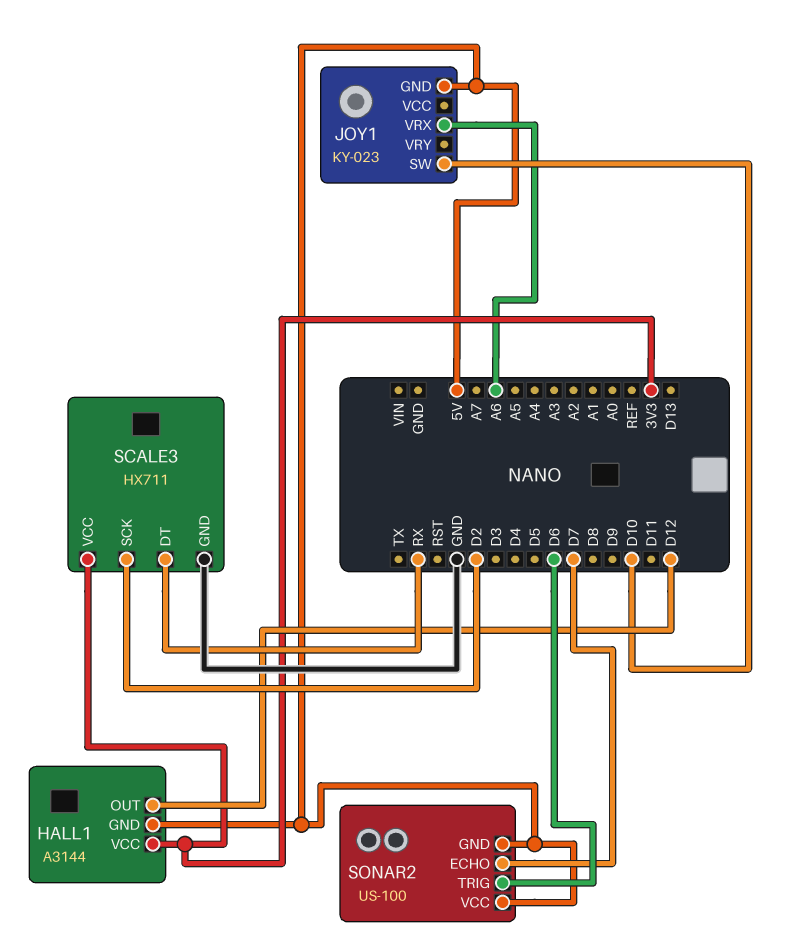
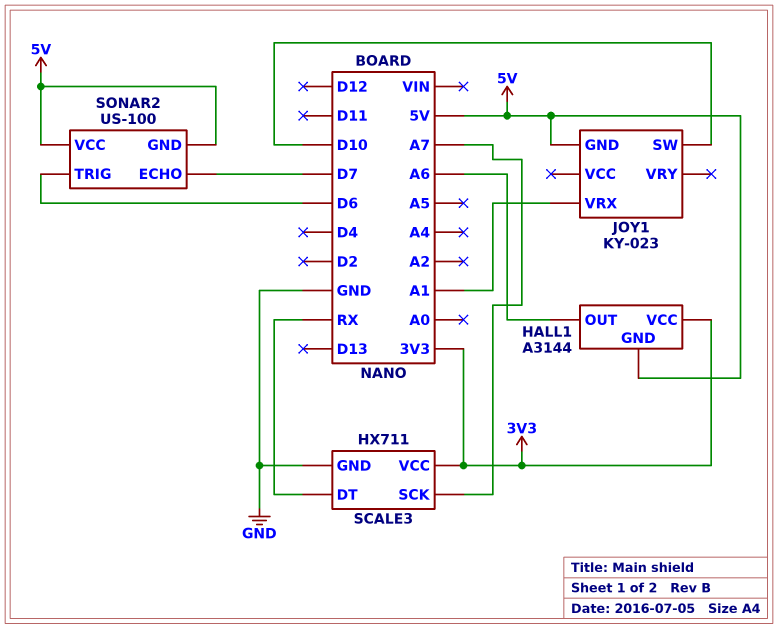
HALL1 pin OUT: D12 -> A6
JOY1 pin VRX: A6 -> A1
SCALE3 pin SCK: D2 -> A7

